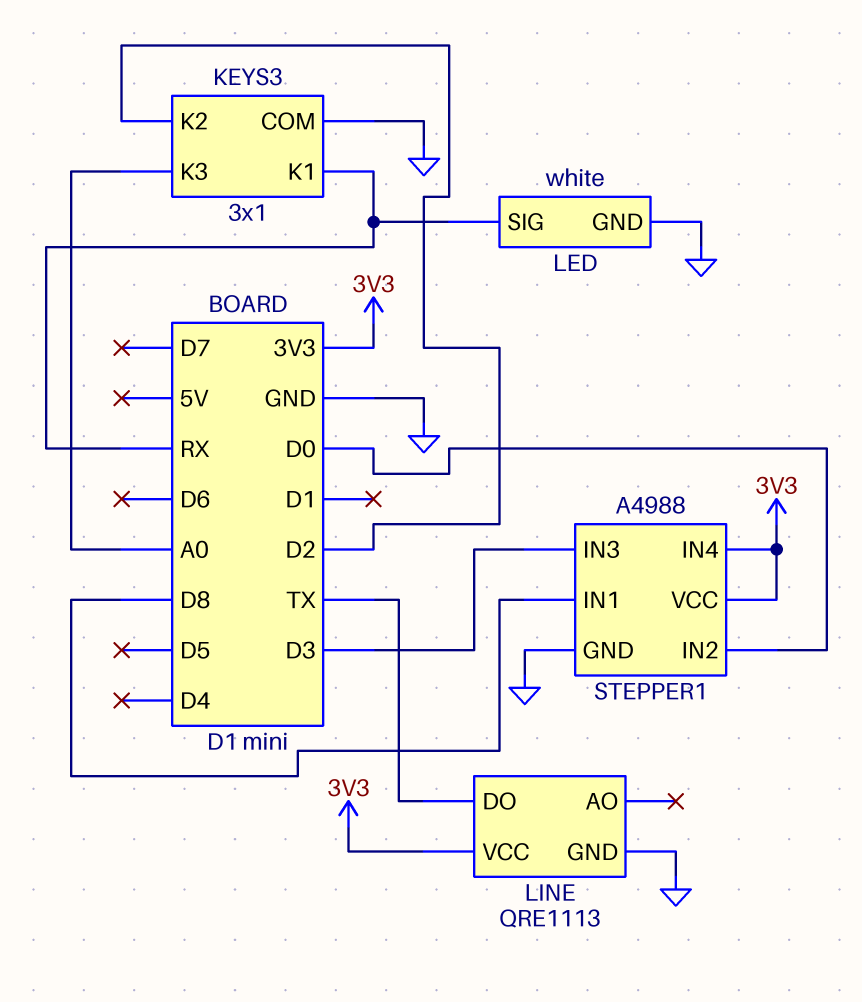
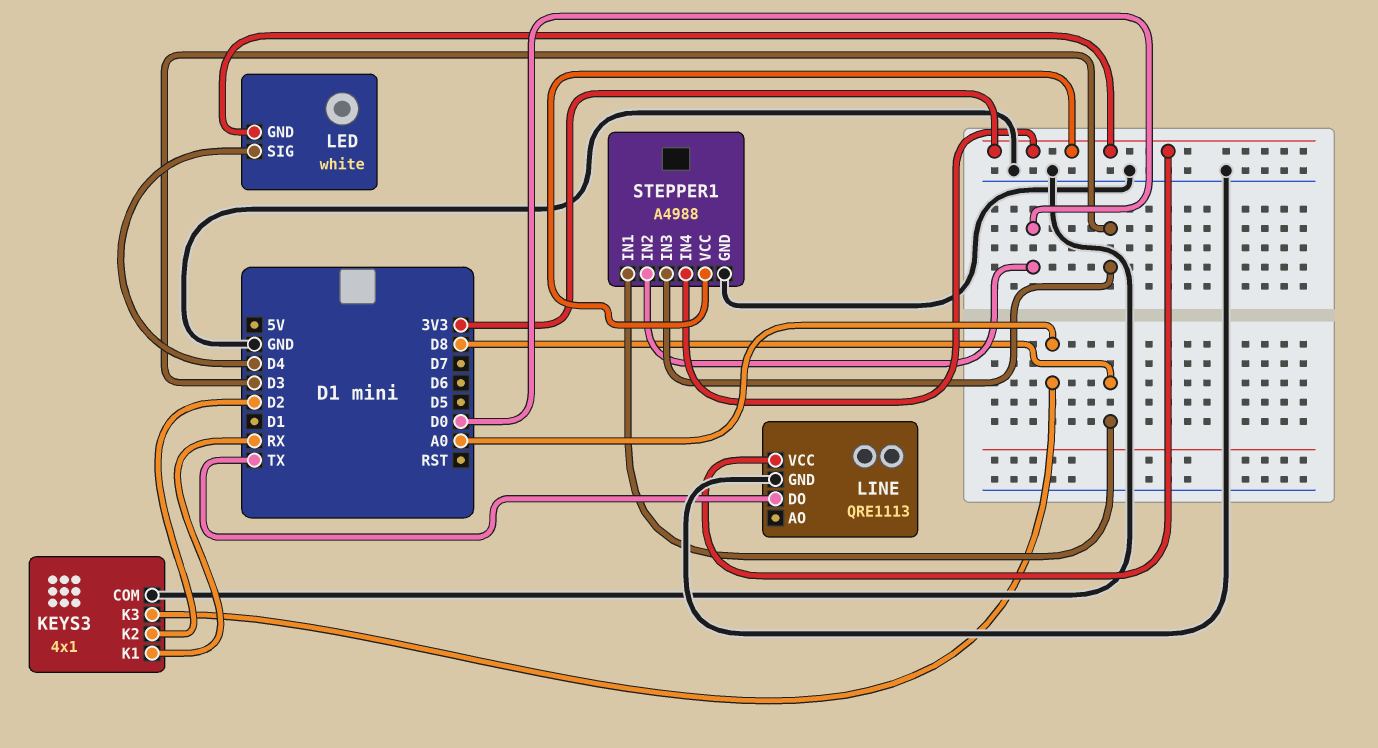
KEYS3: 3x1 -> 4x1
LED pin GND: GND -> 3V3
LED pin SIG: RX -> D4

